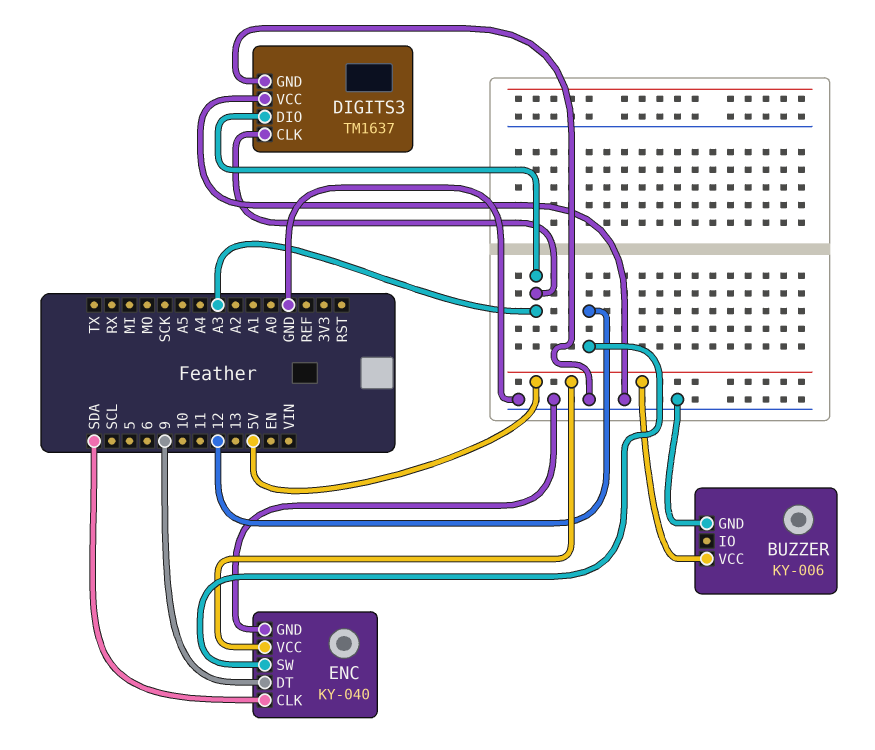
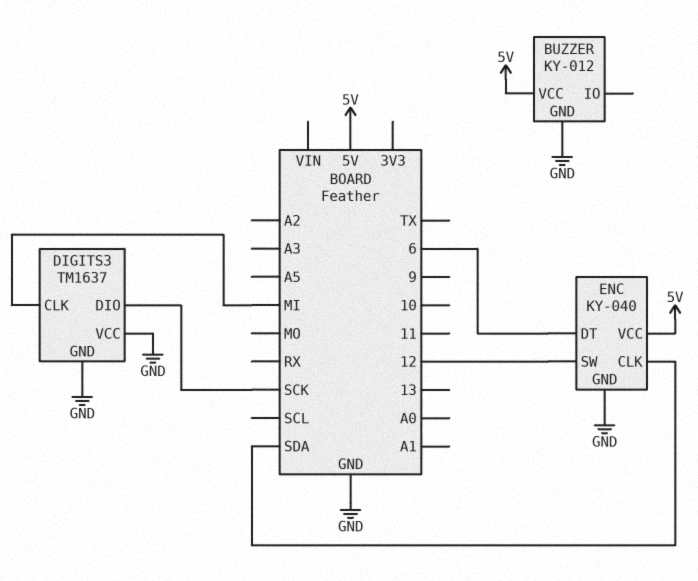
BUZZER: KY-006 -> KY-012
DIGITS3 pin CLK: A3 -> MI
DIGITS3 pin DIO: A3 -> SCK
ENC pin DT: 9 -> 6

